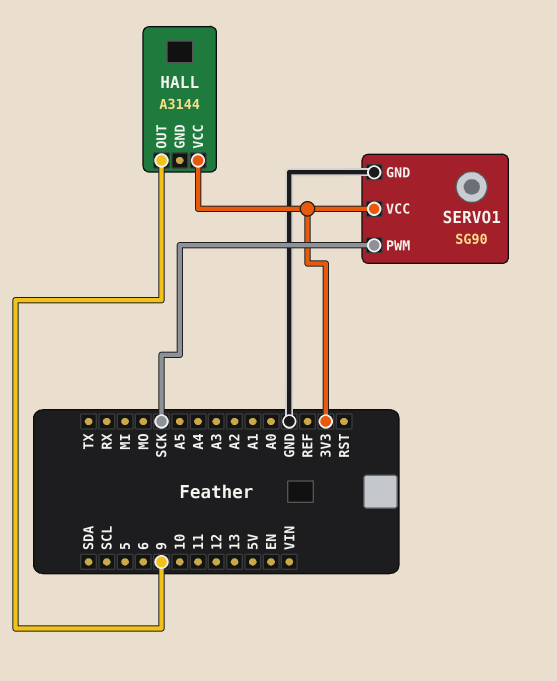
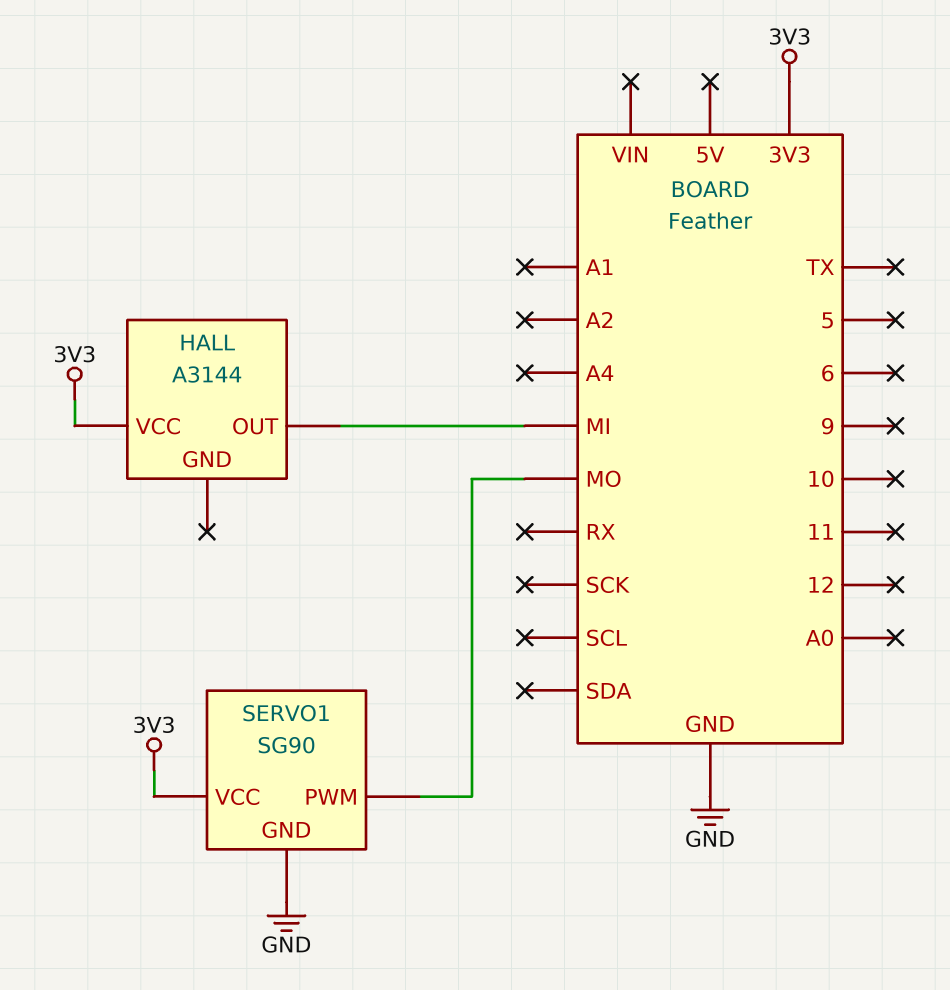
HALL pin OUT: 9 -> MI
SERVO1 pin PWM: SCK -> MO

